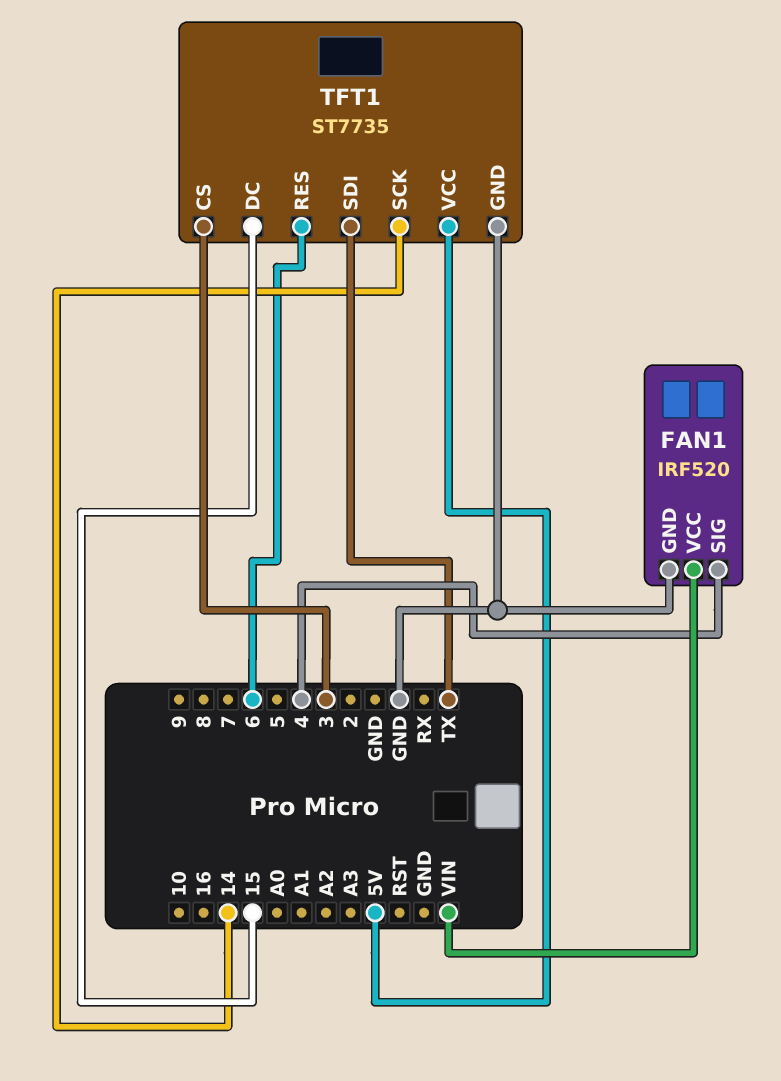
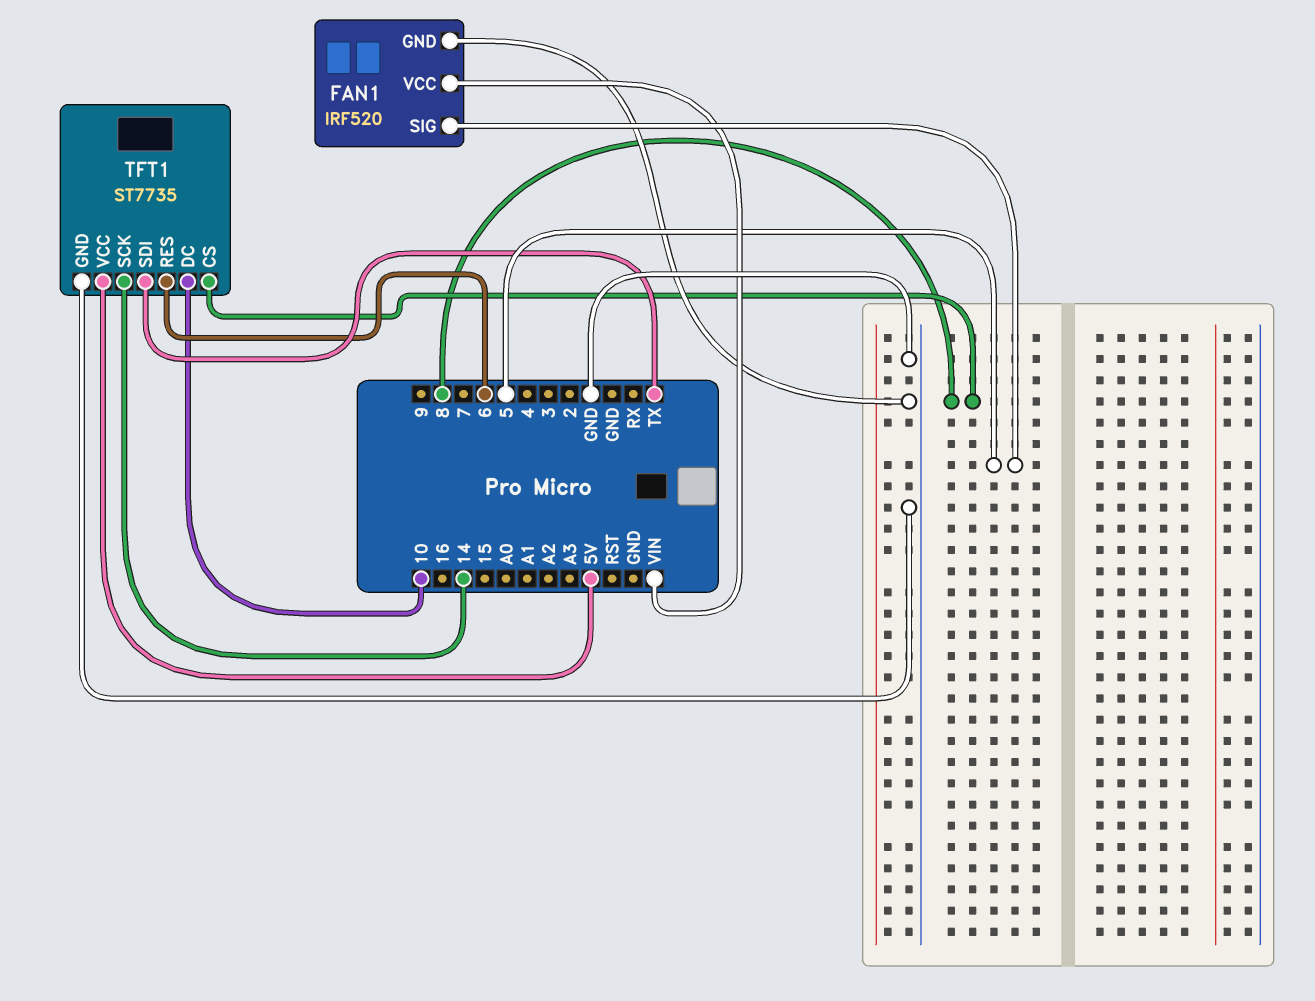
FAN1 pin SIG: 4 -> 5
TFT1 pin CS: 3 -> 8
TFT1 pin DC: 15 -> 10

